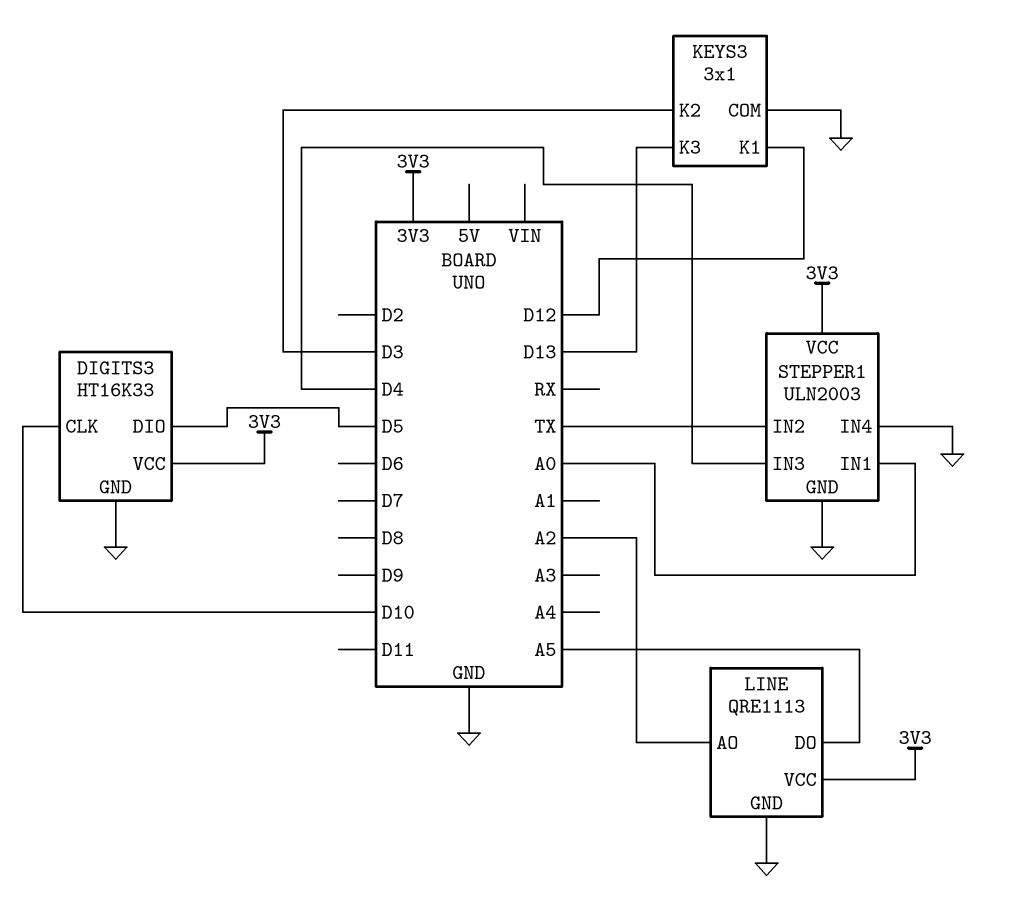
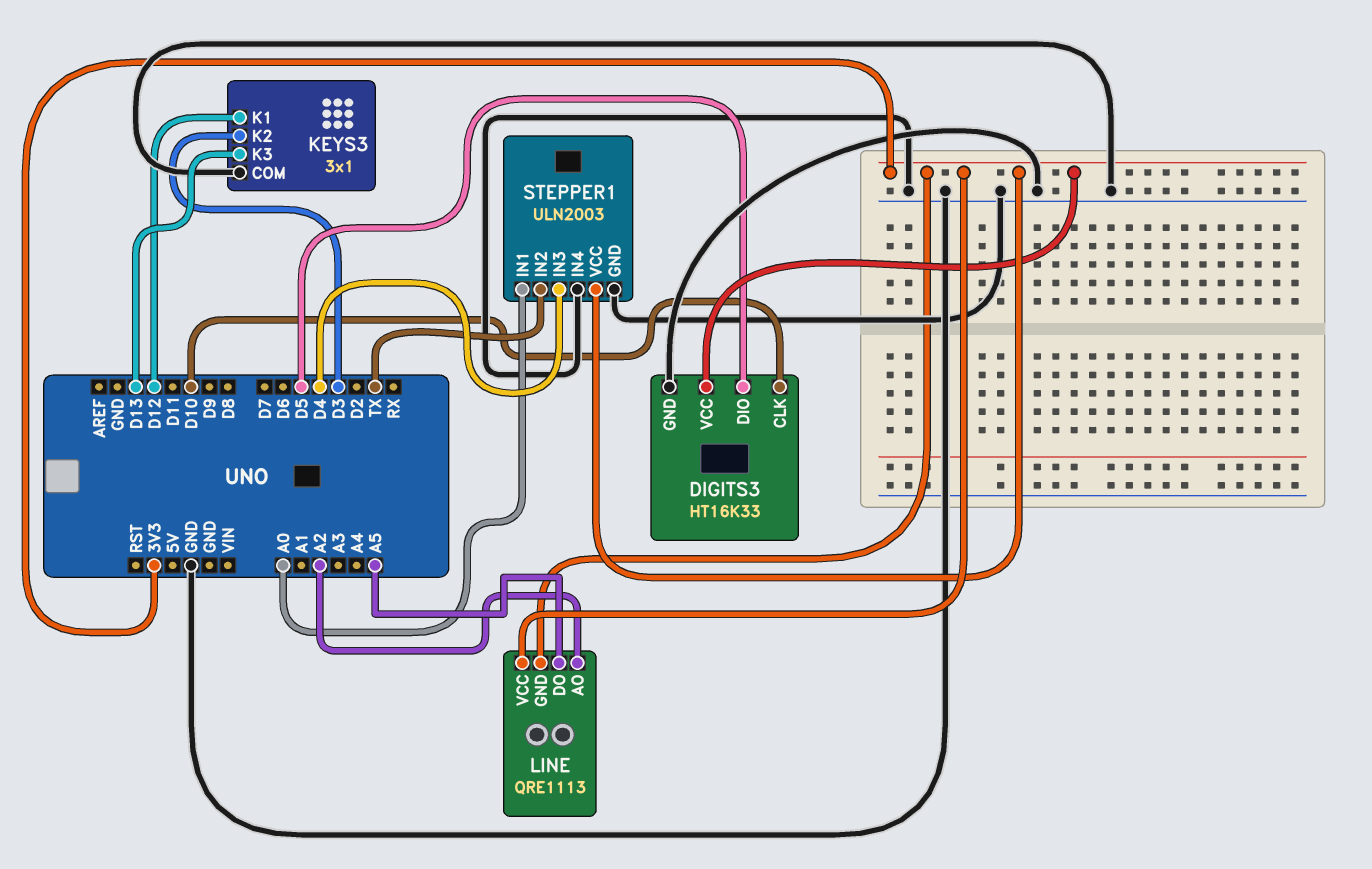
LINE pin GND: GND -> 3V3

